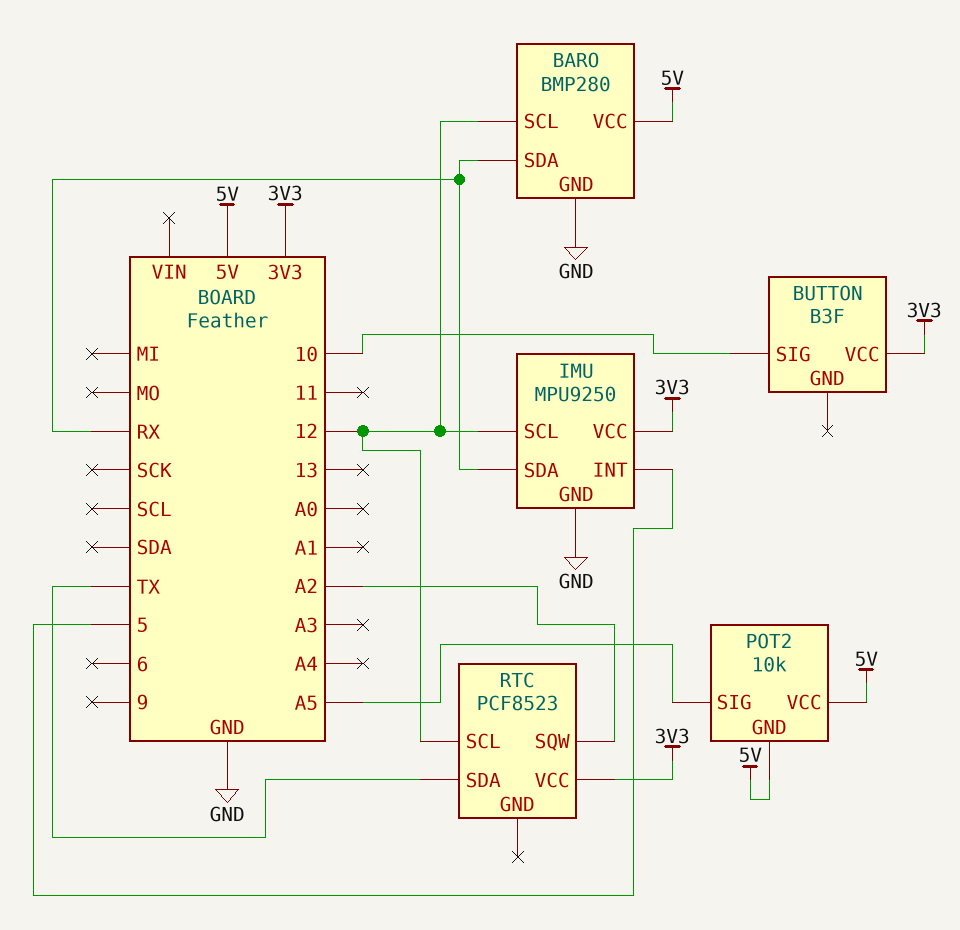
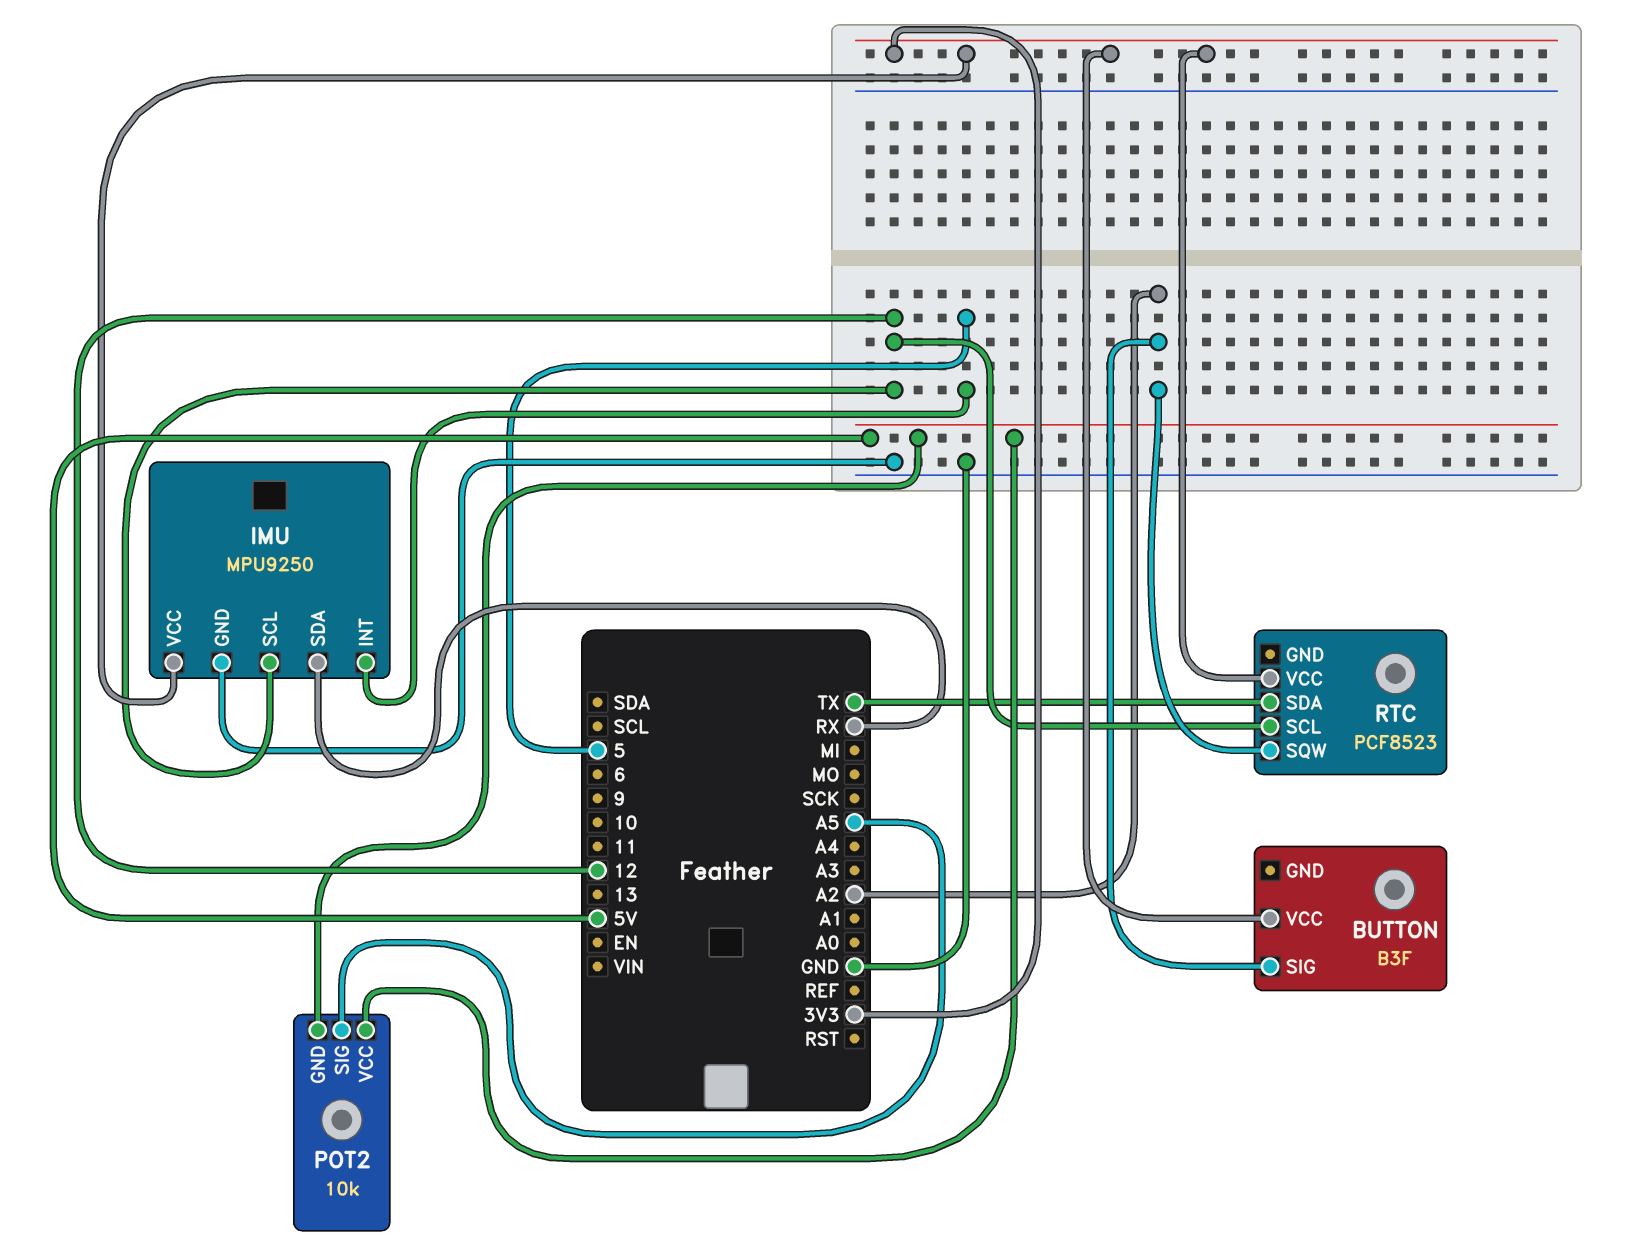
BARO: BMP280 -> none
BARO pin GND: GND -> none
BARO pin SCL: 12 -> none
BARO pin SDA: RX -> none
BARO pin VCC: 5V -> none
BUTTON pin SIG: 10 -> A2

